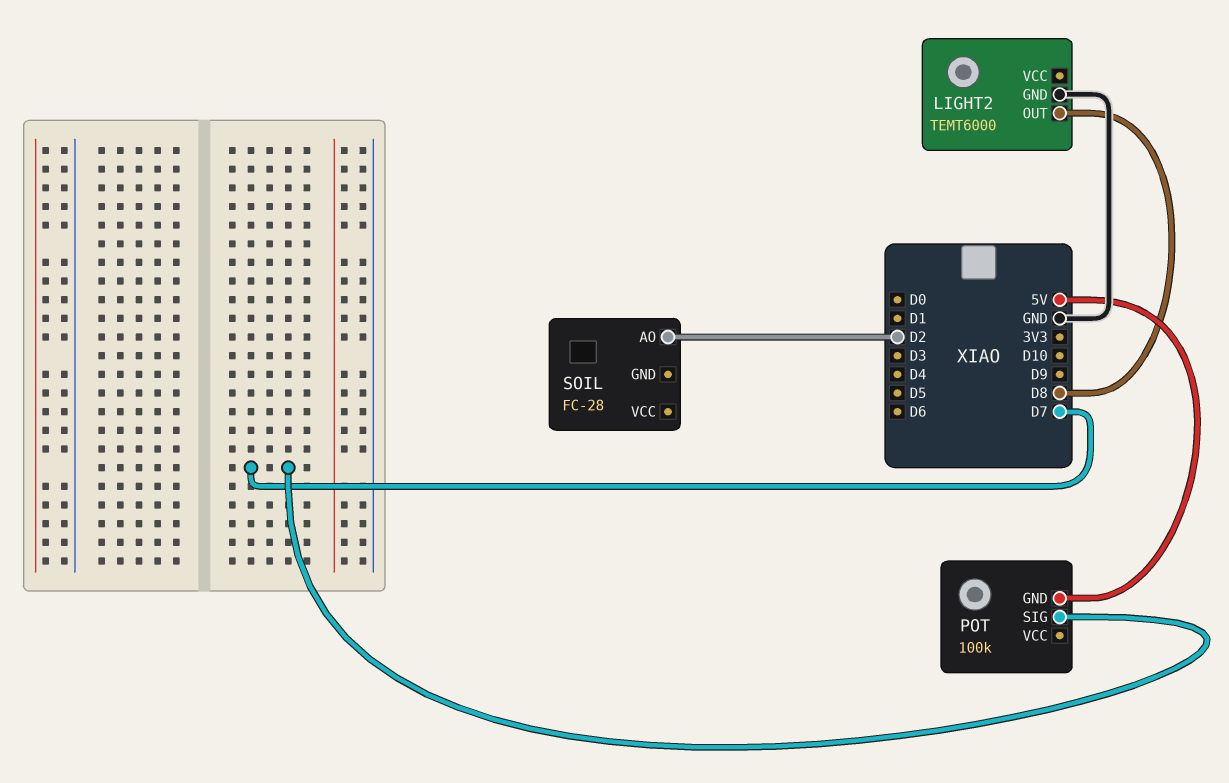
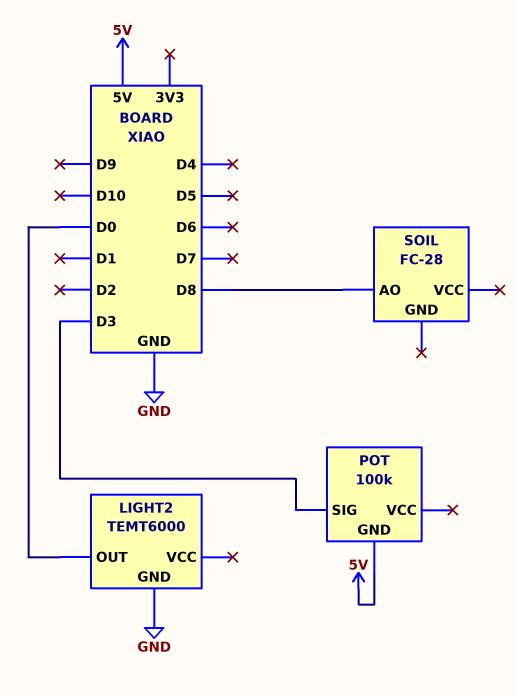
LIGHT2 pin OUT: D8 -> D0
POT pin SIG: D7 -> D3
SOIL pin AO: D2 -> D8

